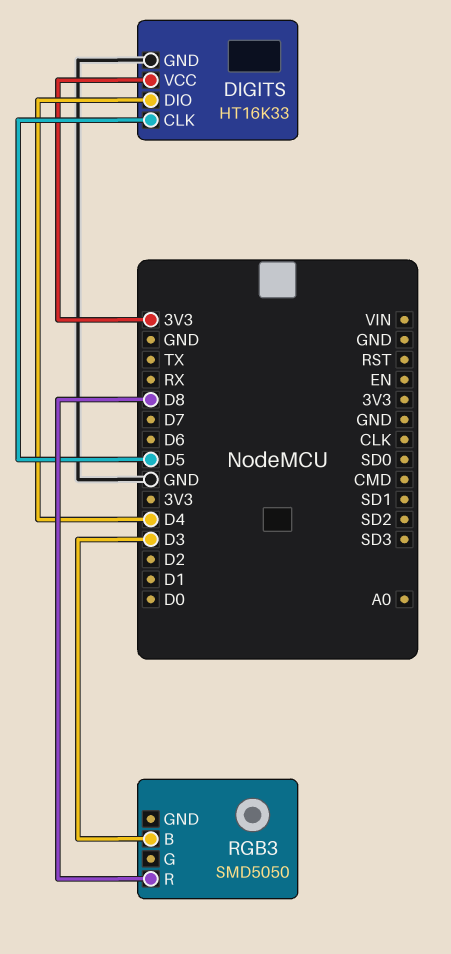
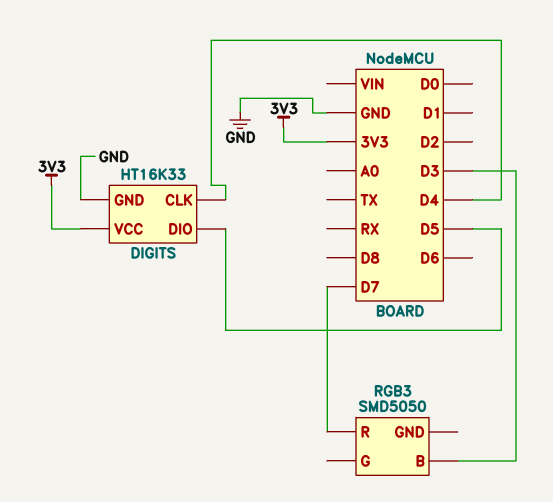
DIGITS pin CLK: D5 -> D4
DIGITS pin DIO: D4 -> D5
RGB3 pin R: D8 -> D7

